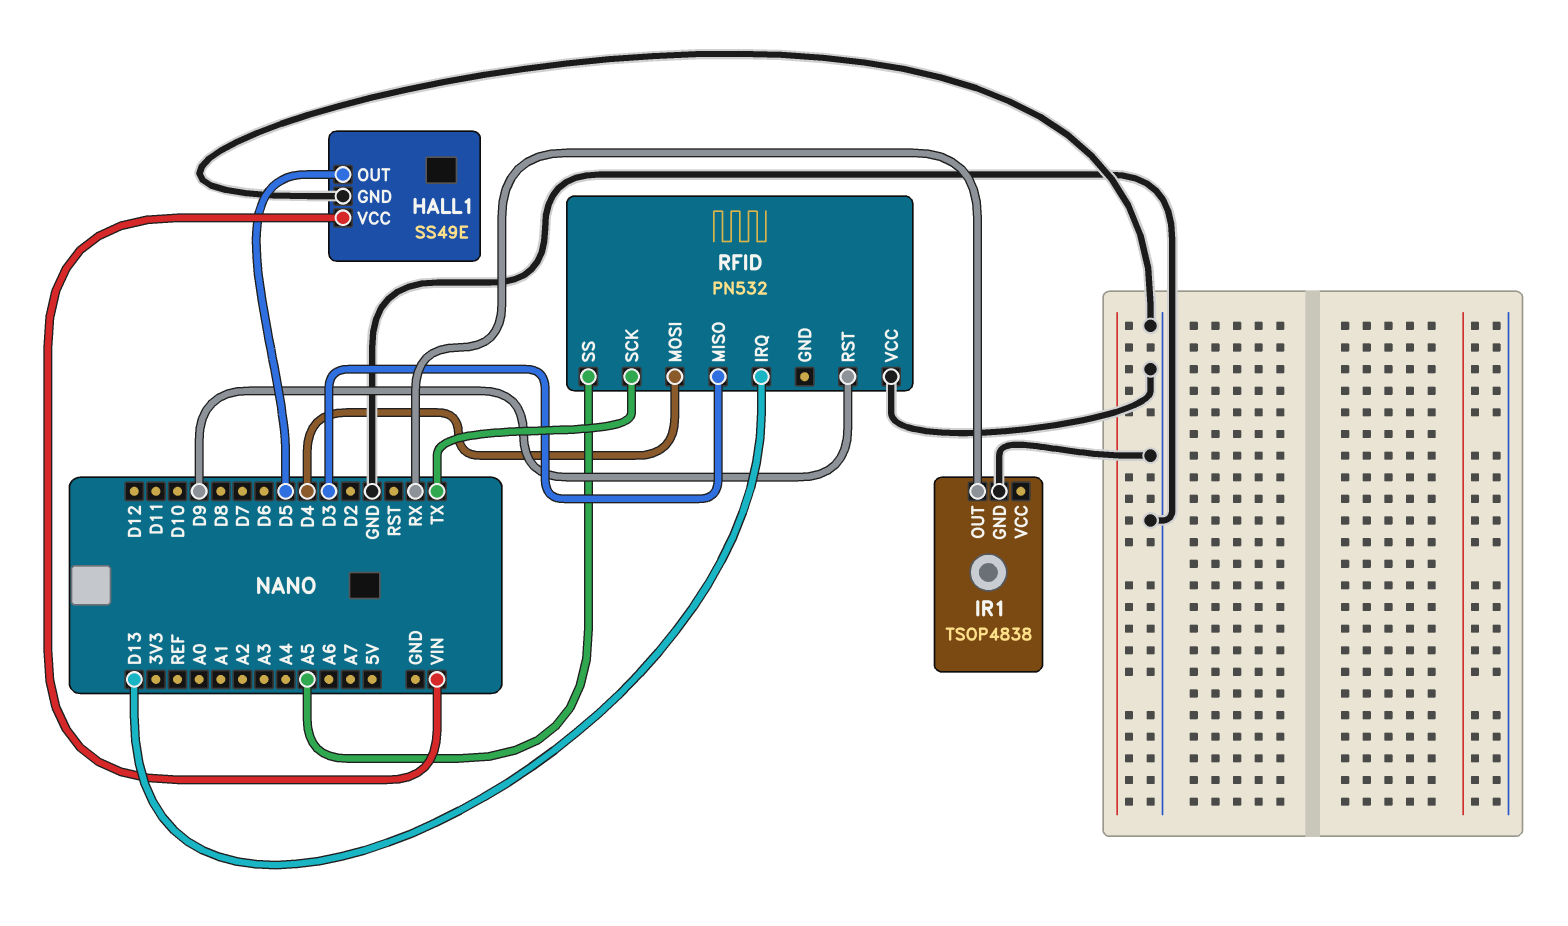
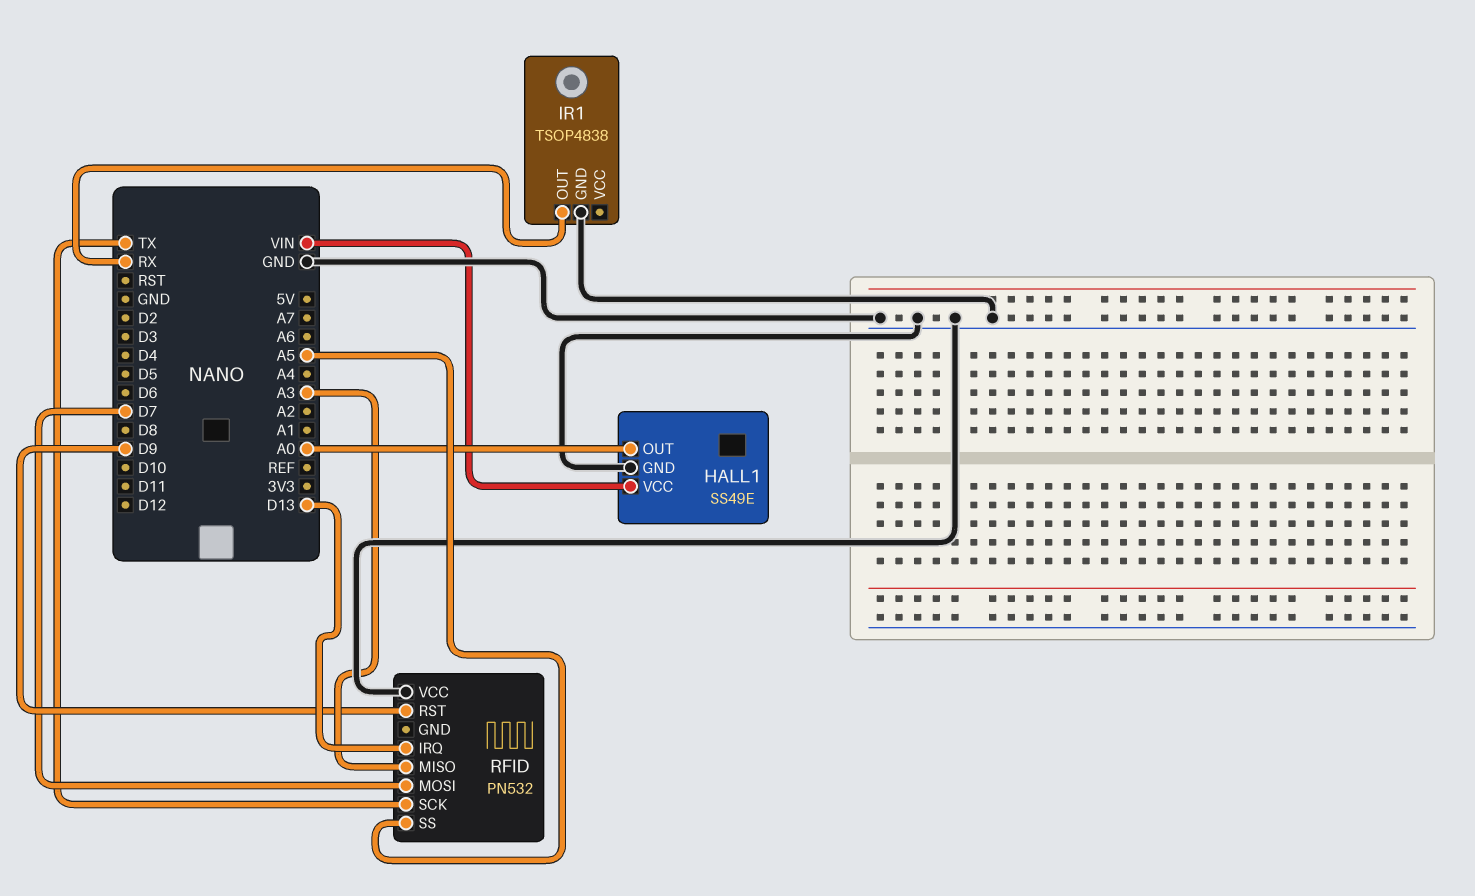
HALL1 pin OUT: D5 -> A0
RFID pin MISO: D3 -> A3
RFID pin MOSI: D4 -> D7

